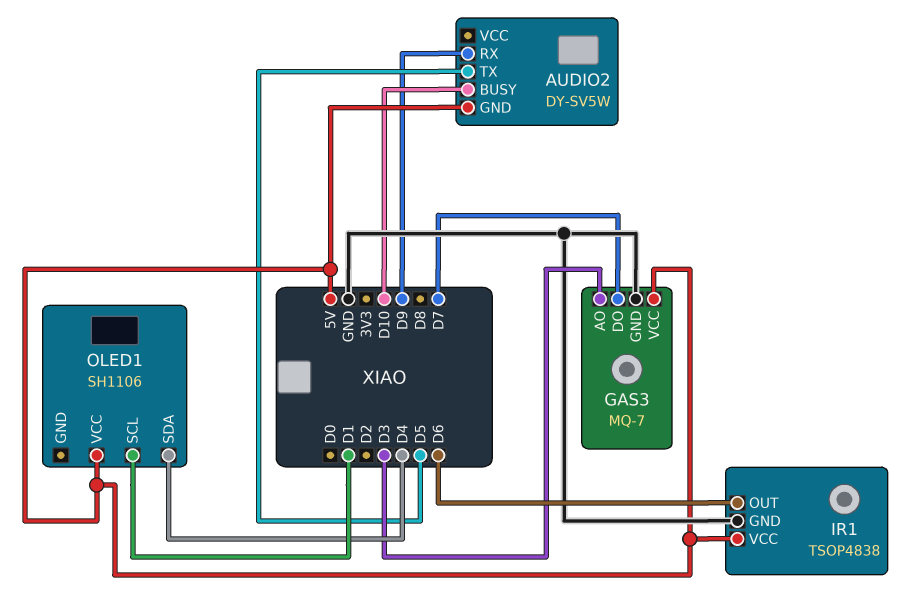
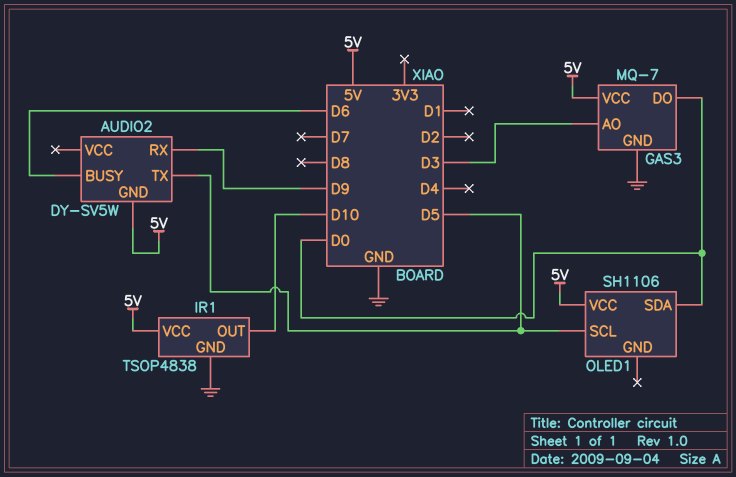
AUDIO2 pin BUSY: D10 -> D6
GAS3 pin DO: D7 -> D0
IR1 pin OUT: D6 -> D10
OLED1 pin SCL: D1 -> D5
OLED1 pin SDA: D4 -> D0

